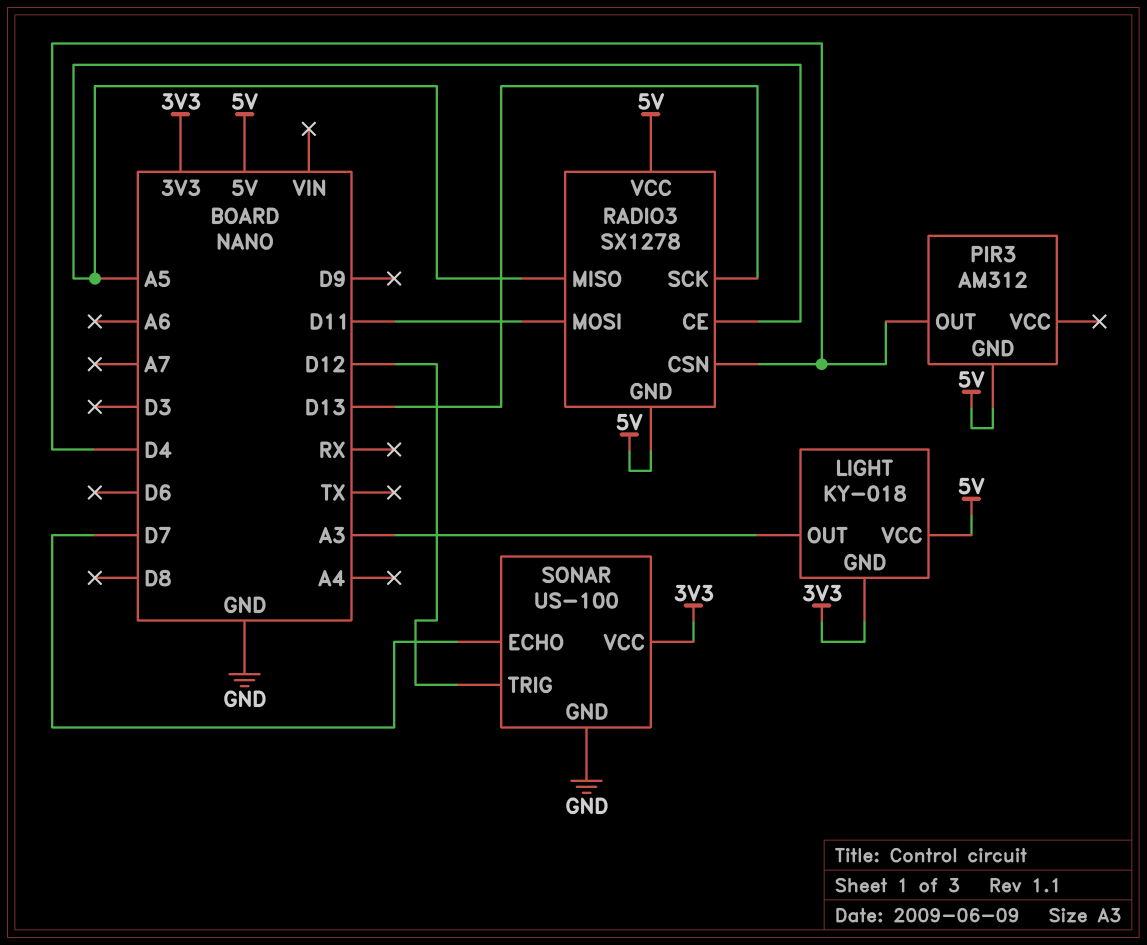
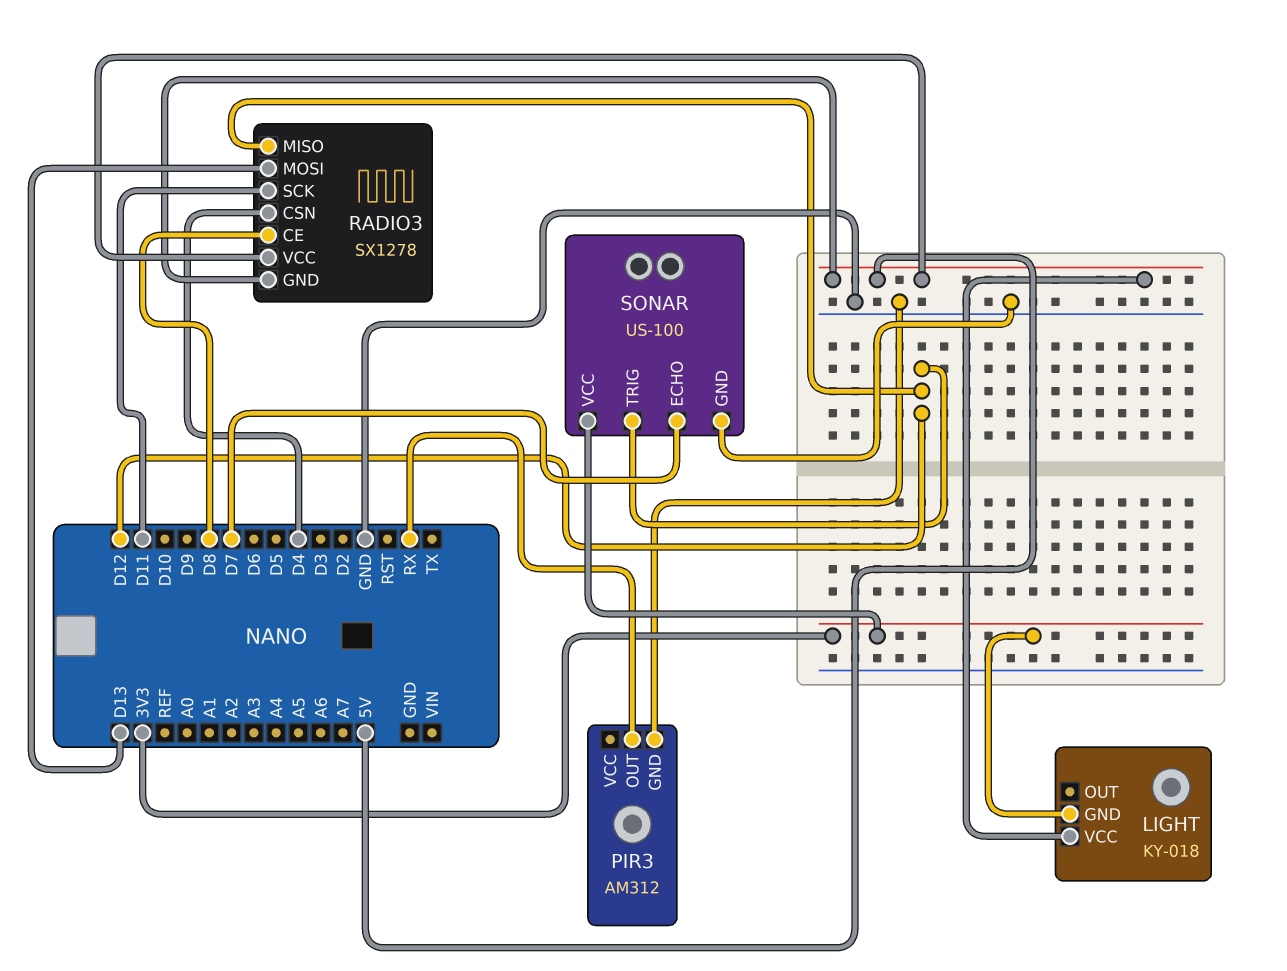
LIGHT pin OUT: A3 -> none
PIR3 pin GND: 5V -> GND
PIR3 pin OUT: D4 -> RX
RADIO3 pin CE: A5 -> D8
RADIO3 pin MISO: A5 -> D12
RADIO3 pin MOSI: D11 -> D13
RADIO3 pin SCK: D13 -> D11

